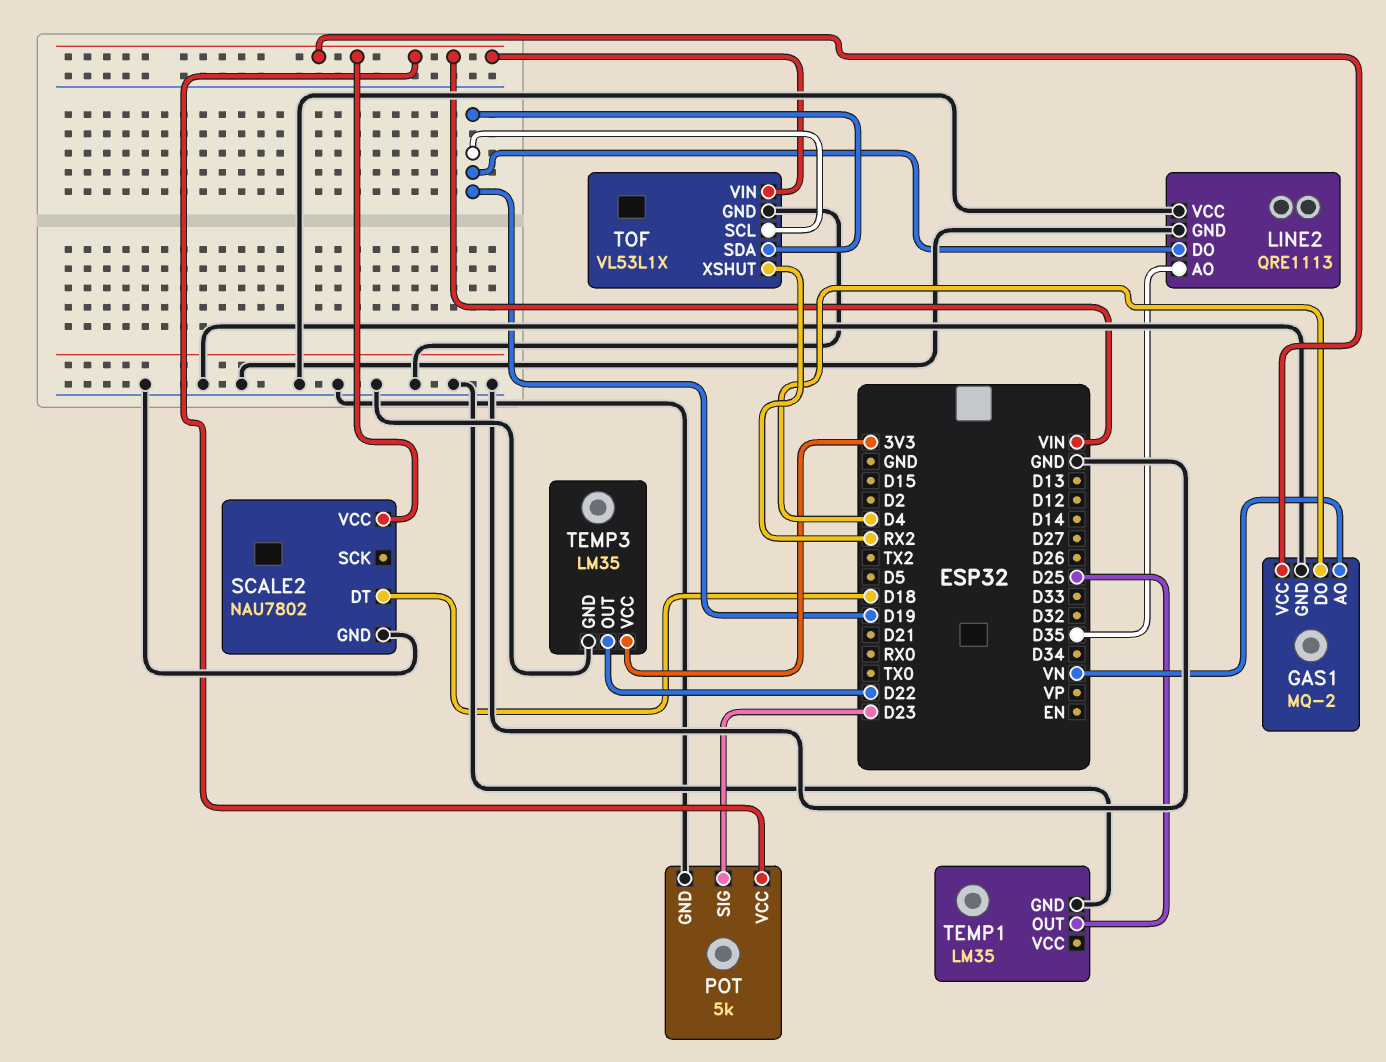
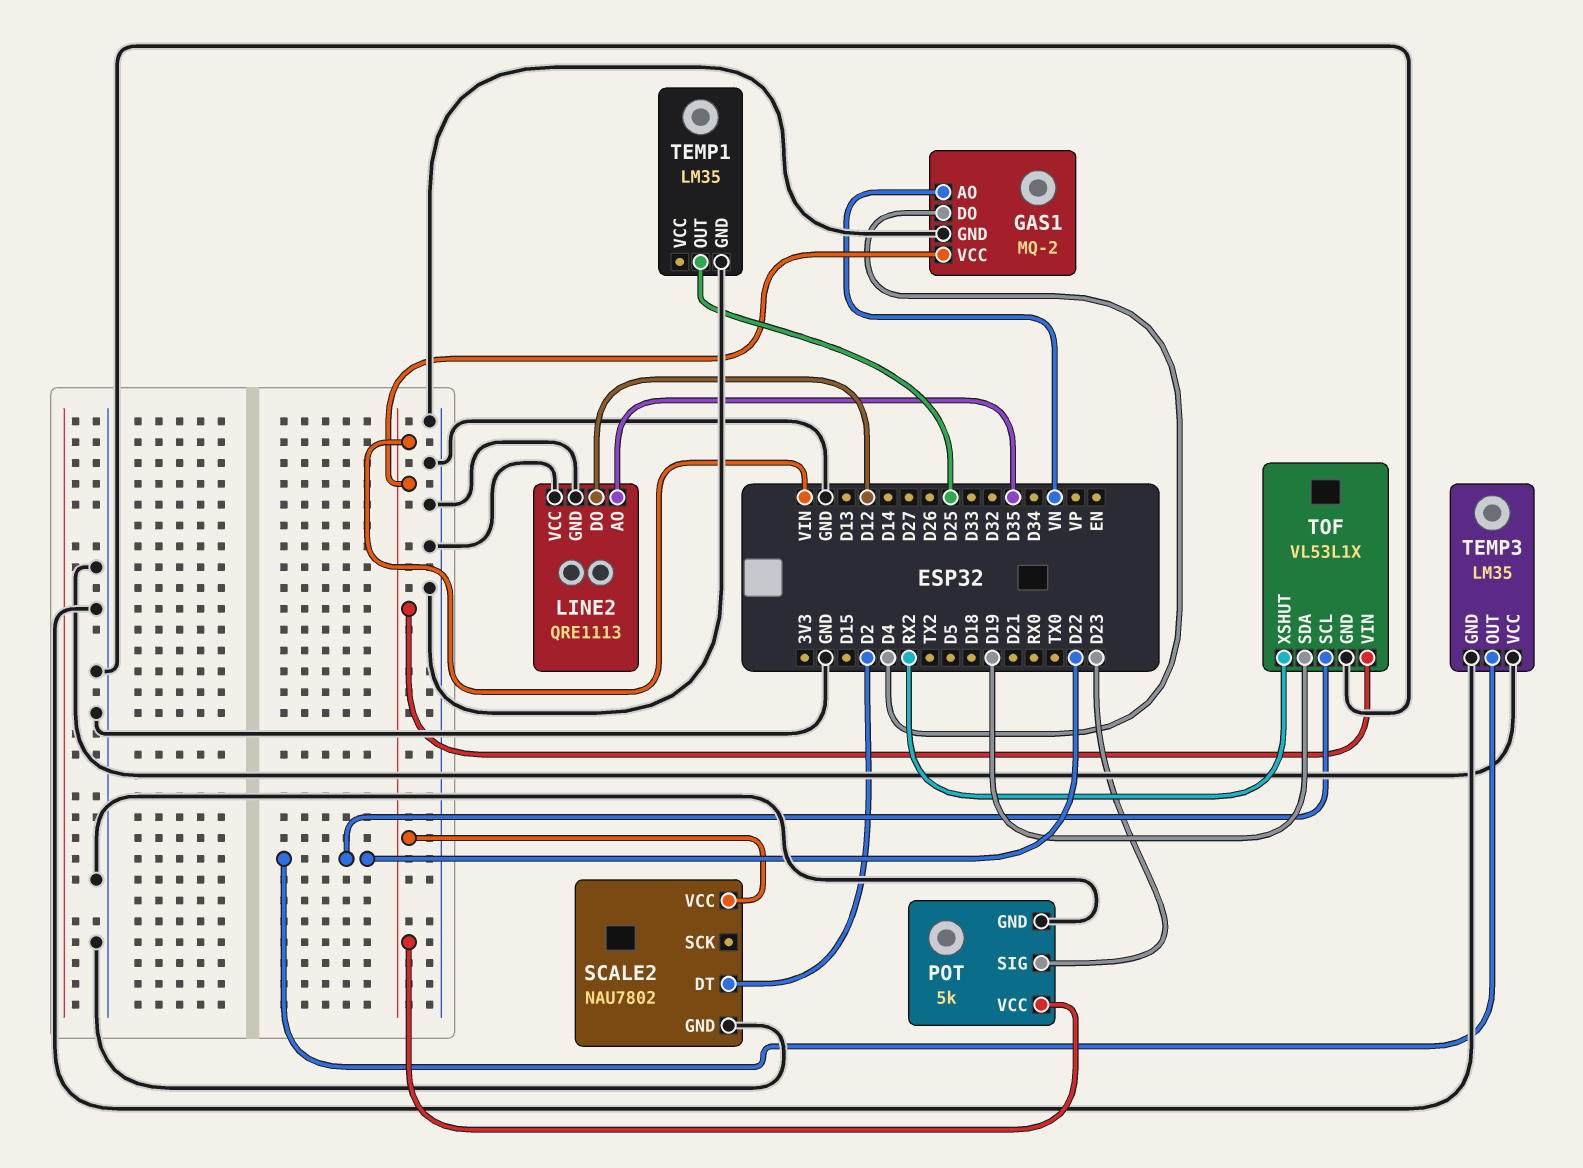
LINE2 pin DO: D19 -> D12
SCALE2 pin DT: D18 -> D2
TEMP3 pin VCC: 3V3 -> GND
TOF pin SCL: D19 -> D22

